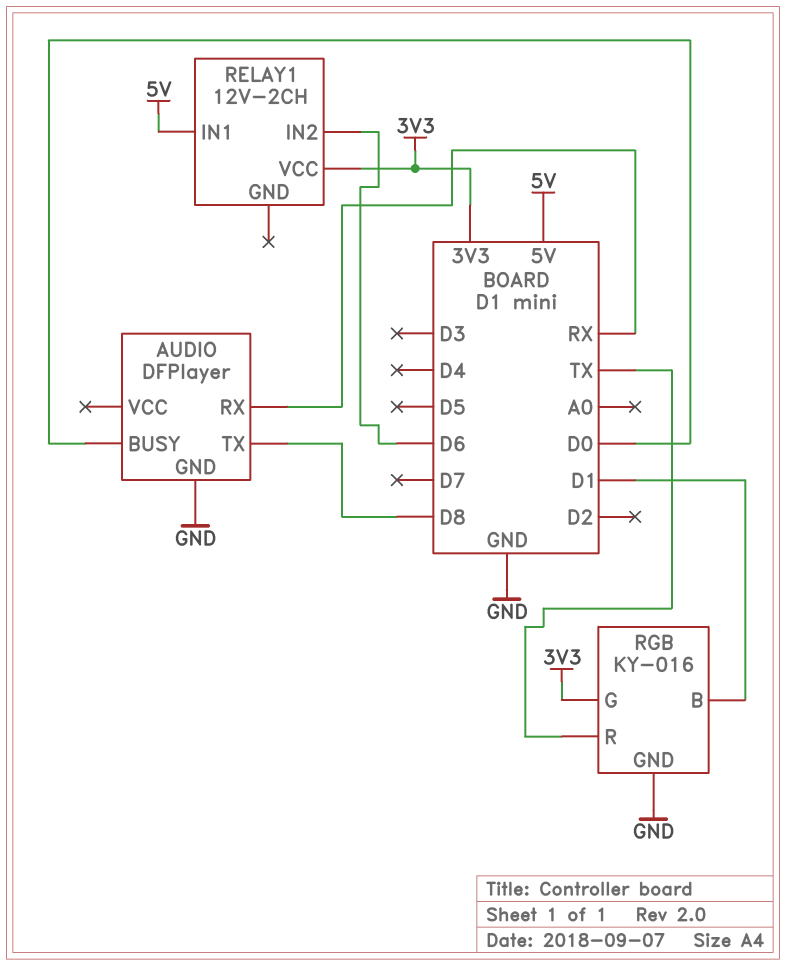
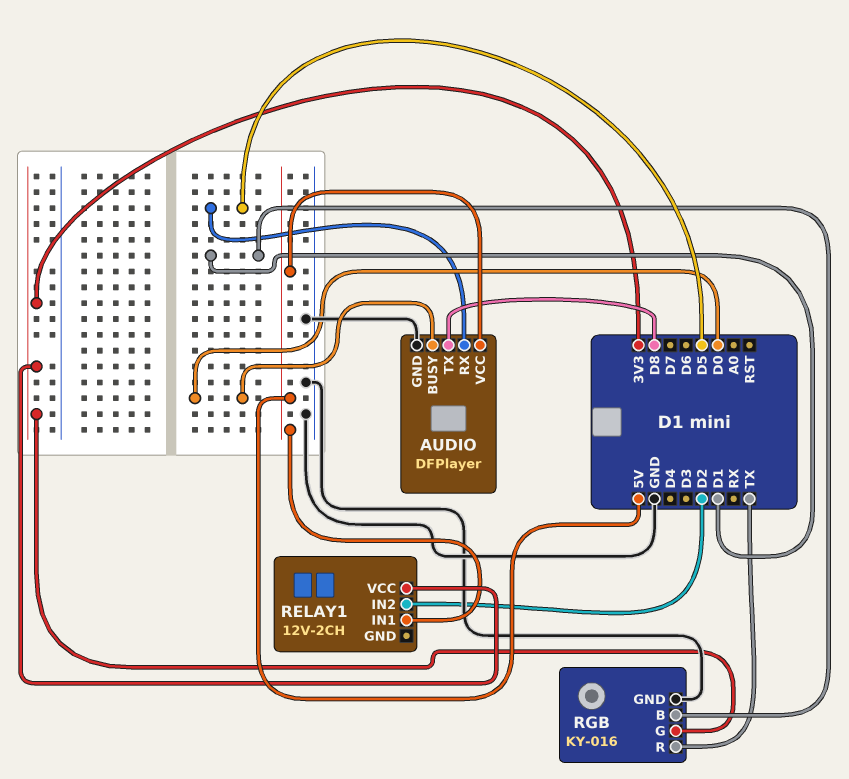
AUDIO pin RX: RX -> D5
AUDIO pin VCC: none -> 5V
RELAY1 pin IN2: D6 -> D2

